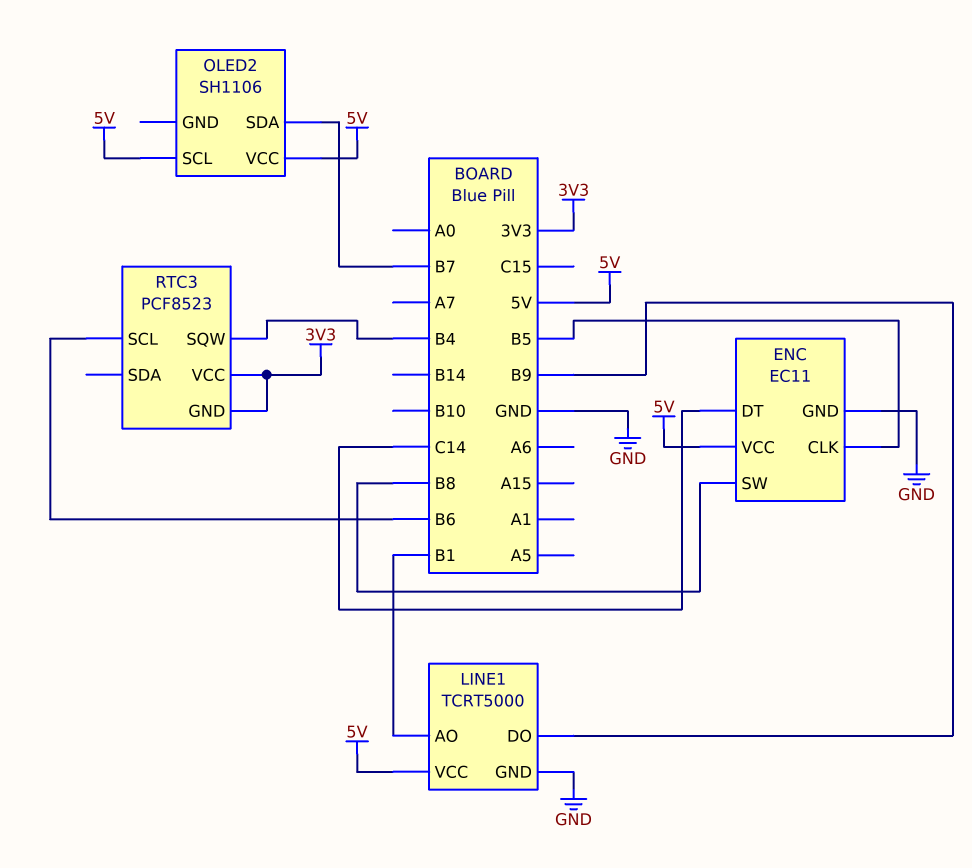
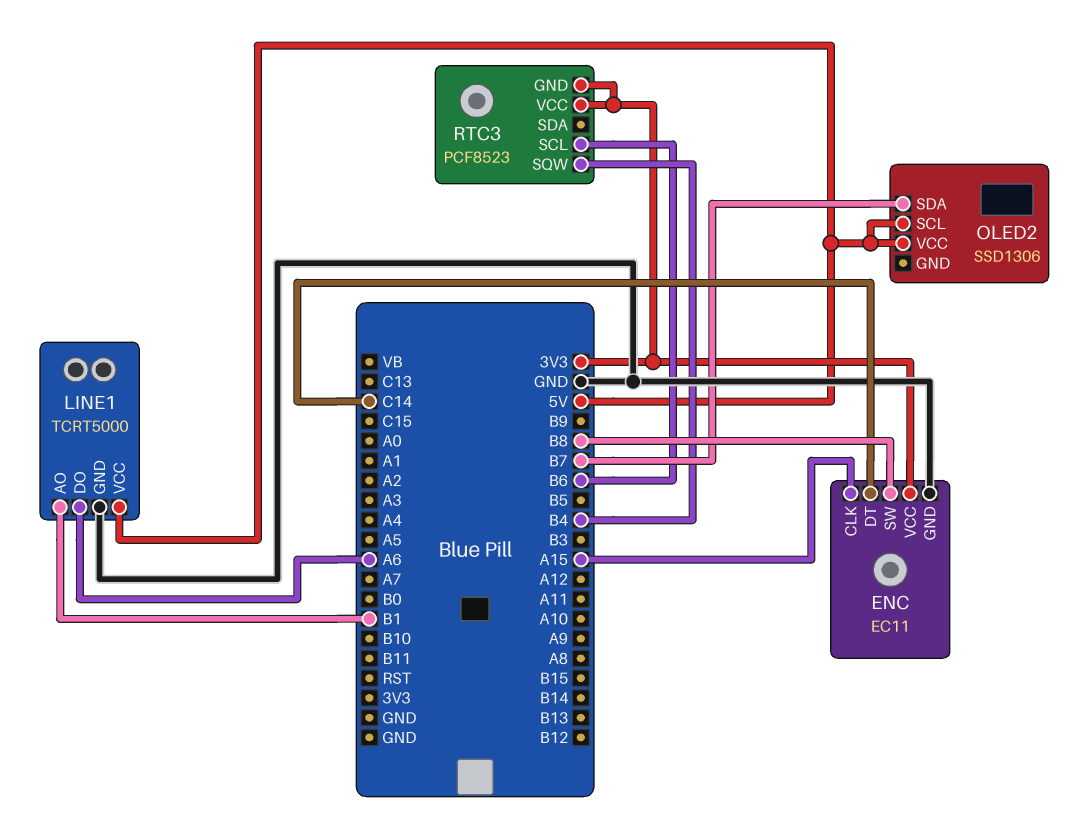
ENC pin CLK: B5 -> A15
ENC pin VCC: 5V -> 3V3
LINE1 pin DO: B9 -> A6
OLED2: SH1106 -> SSD1306

